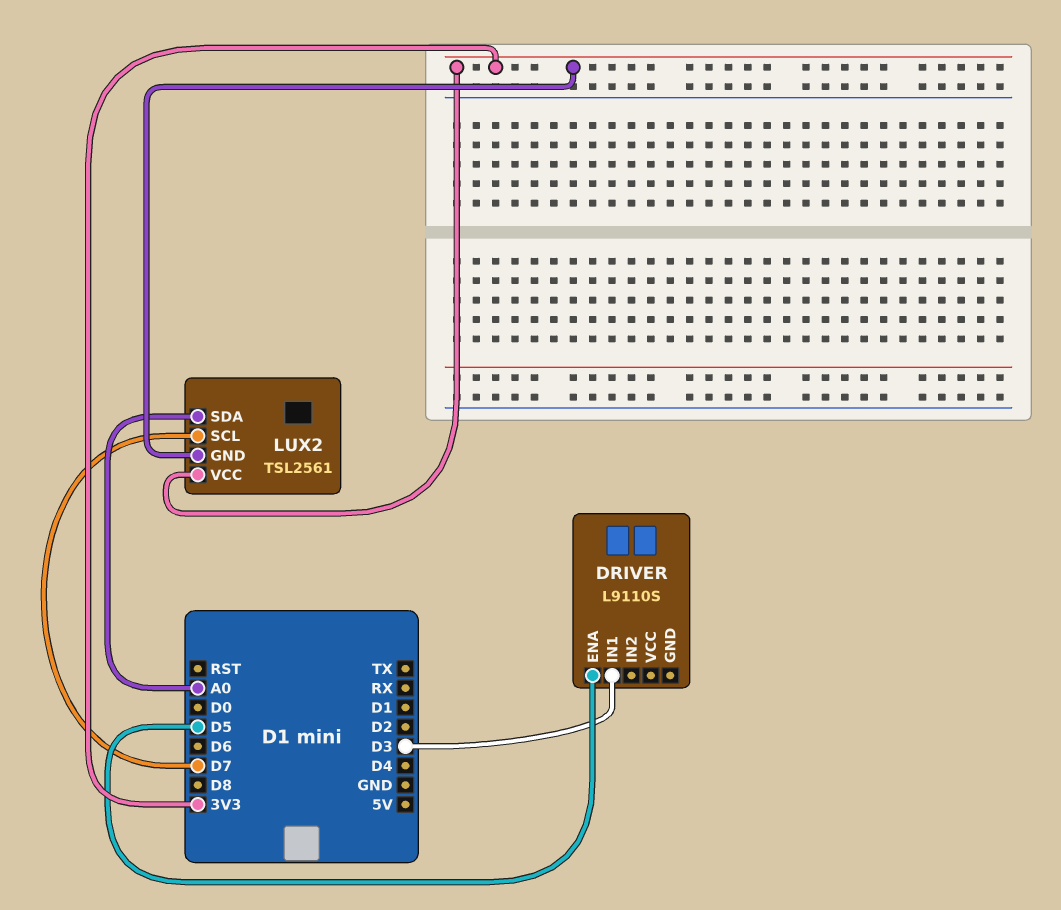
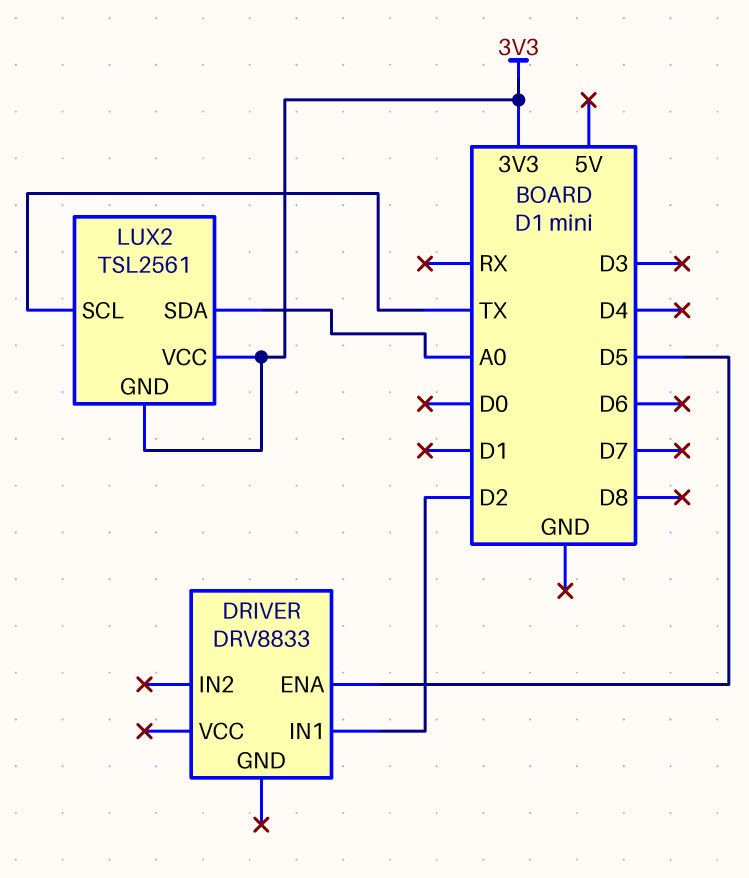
DRIVER: L9110S -> DRV8833
DRIVER pin IN1: D3 -> D2
LUX2 pin SCL: D7 -> TX

